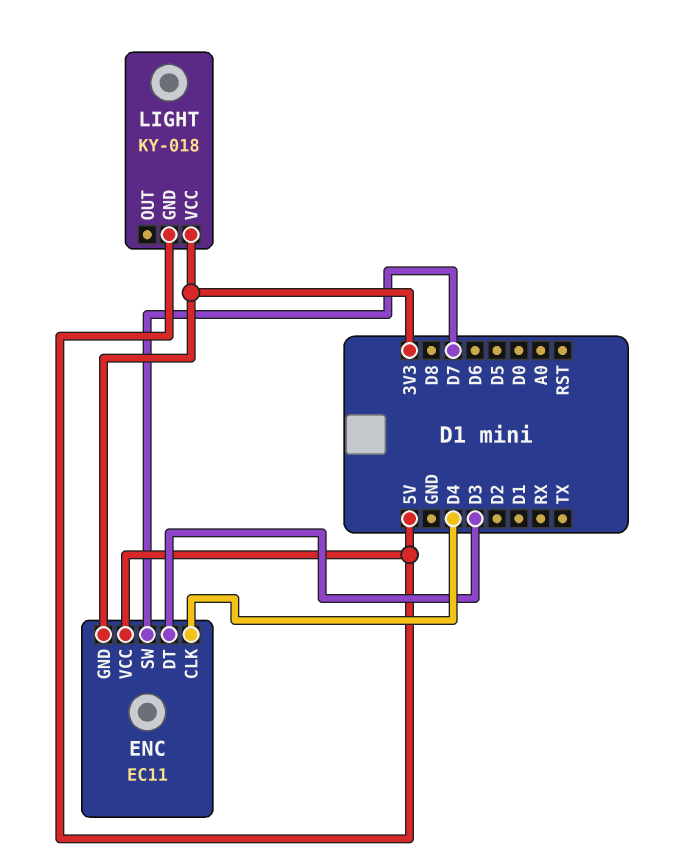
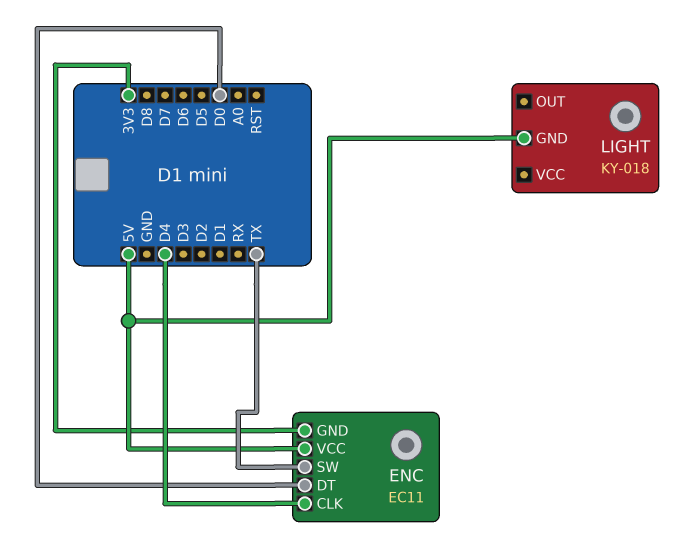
ENC pin DT: D3 -> D0
ENC pin SW: D7 -> TX
LIGHT pin VCC: 3V3 -> none

